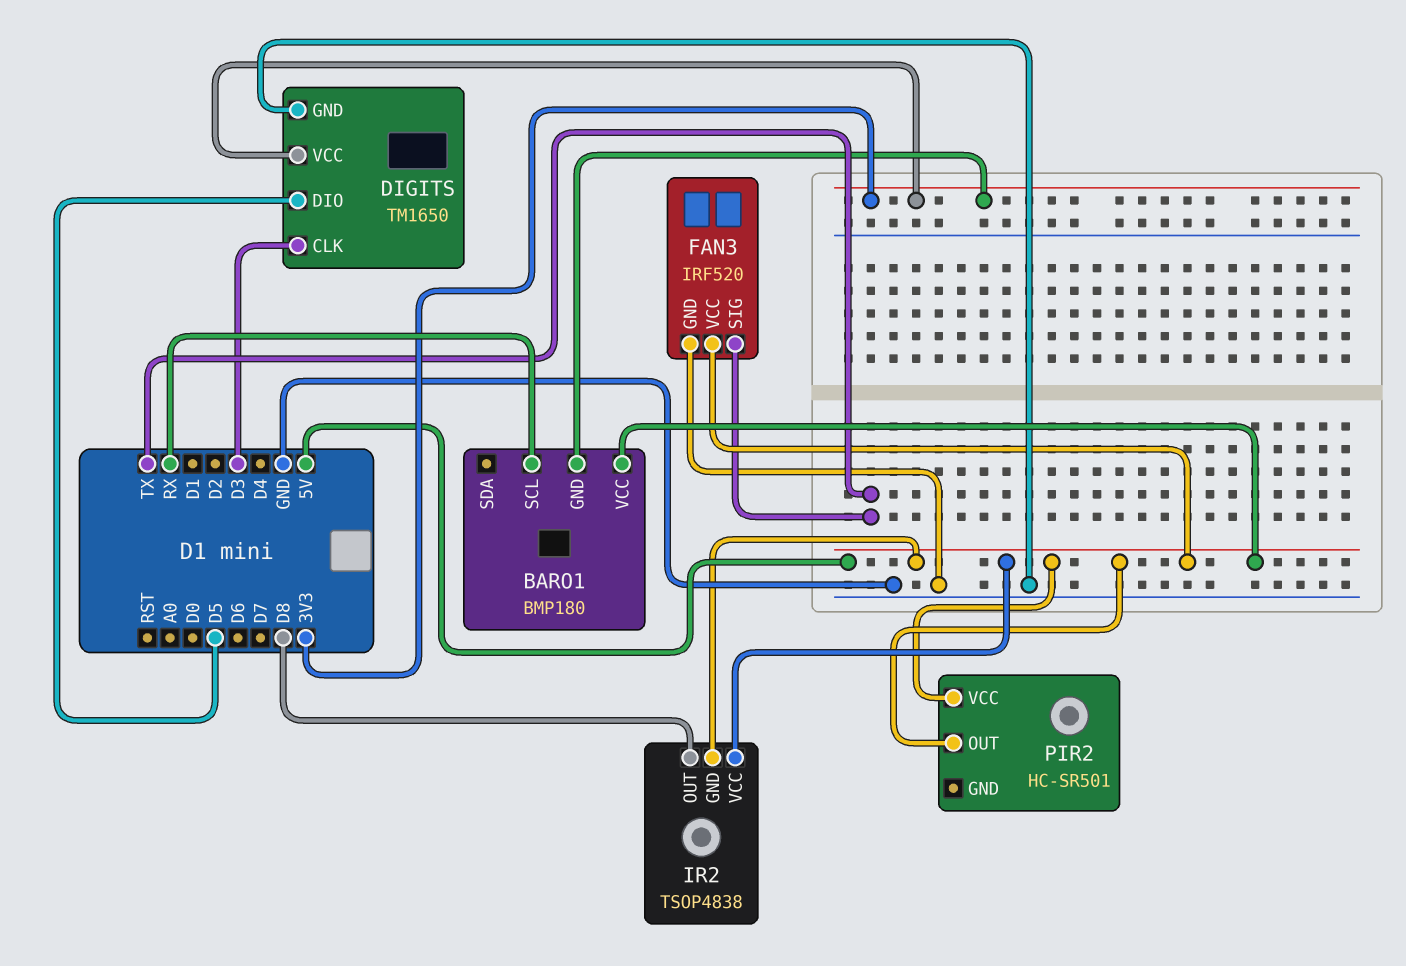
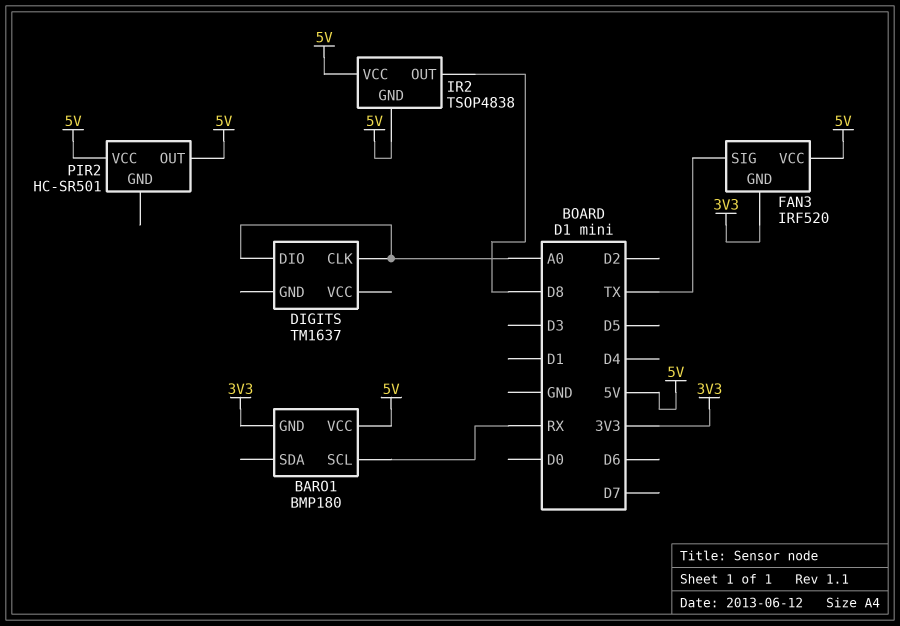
DIGITS: TM1650 -> TM1637
DIGITS pin CLK: D3 -> A0
DIGITS pin DIO: D5 -> A0
DIGITS pin GND: GND -> none
DIGITS pin VCC: 3V3 -> none
FAN3 pin GND: GND -> 3V3

